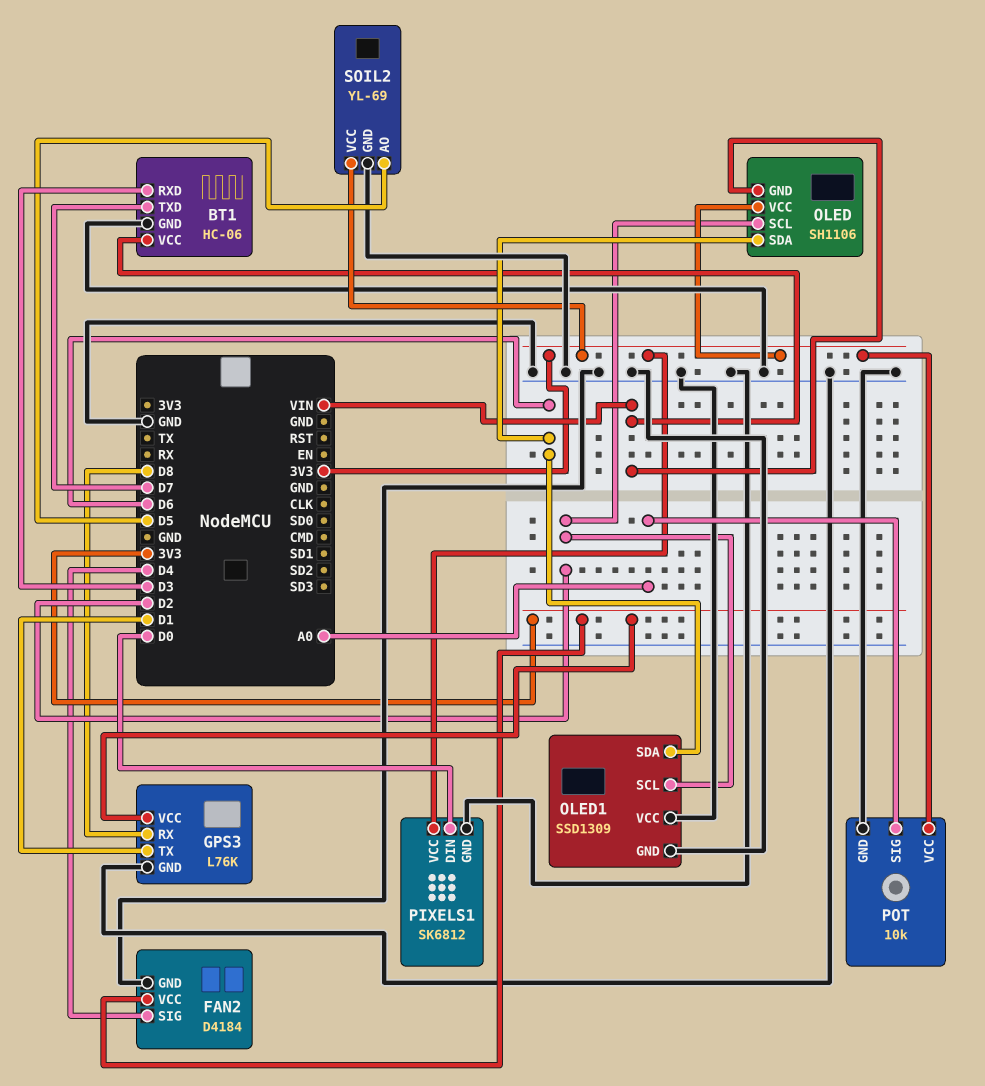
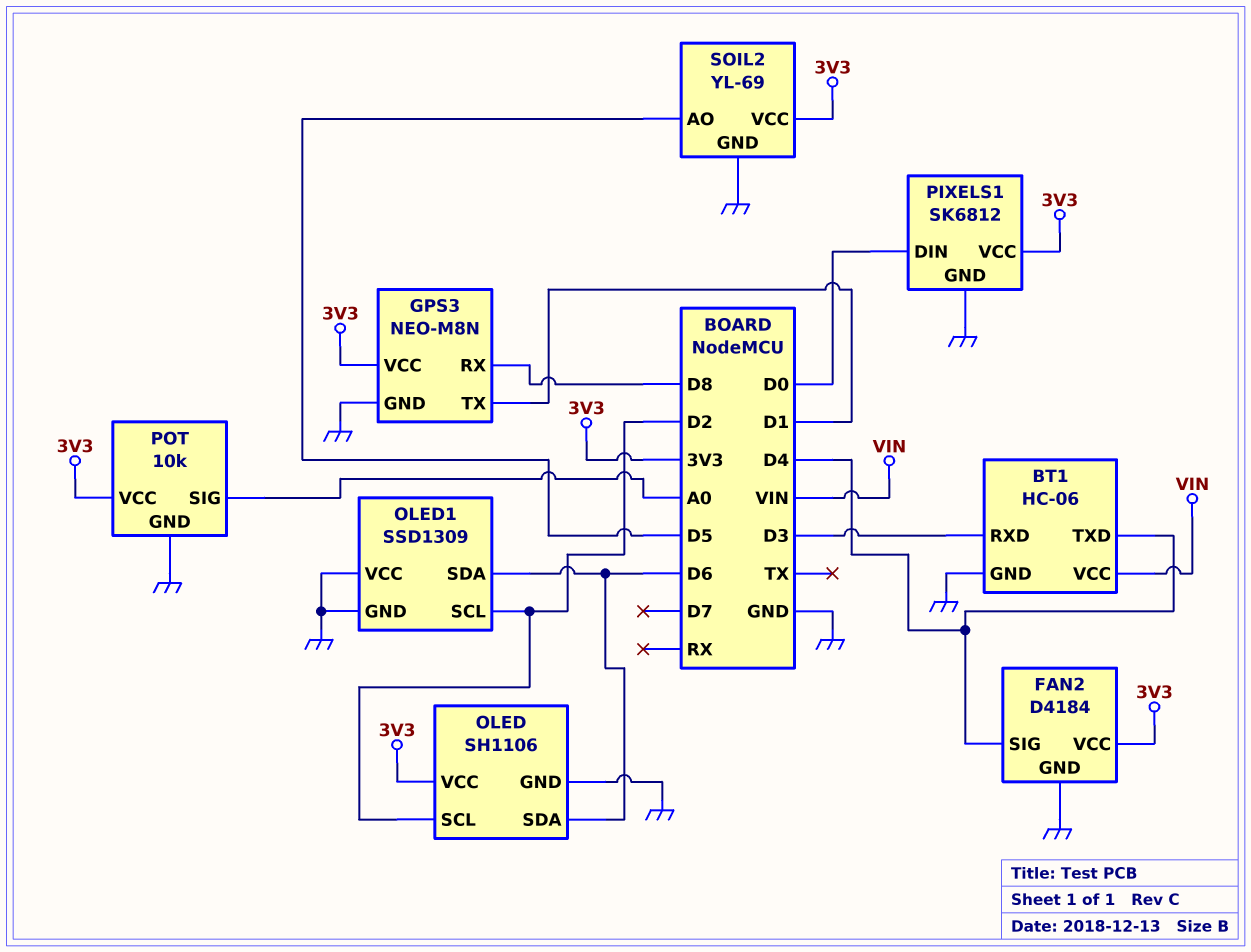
BT1 pin TXD: D7 -> D4
GPS3: L76K -> NEO-M8N
OLED pin GND: VIN -> GND

